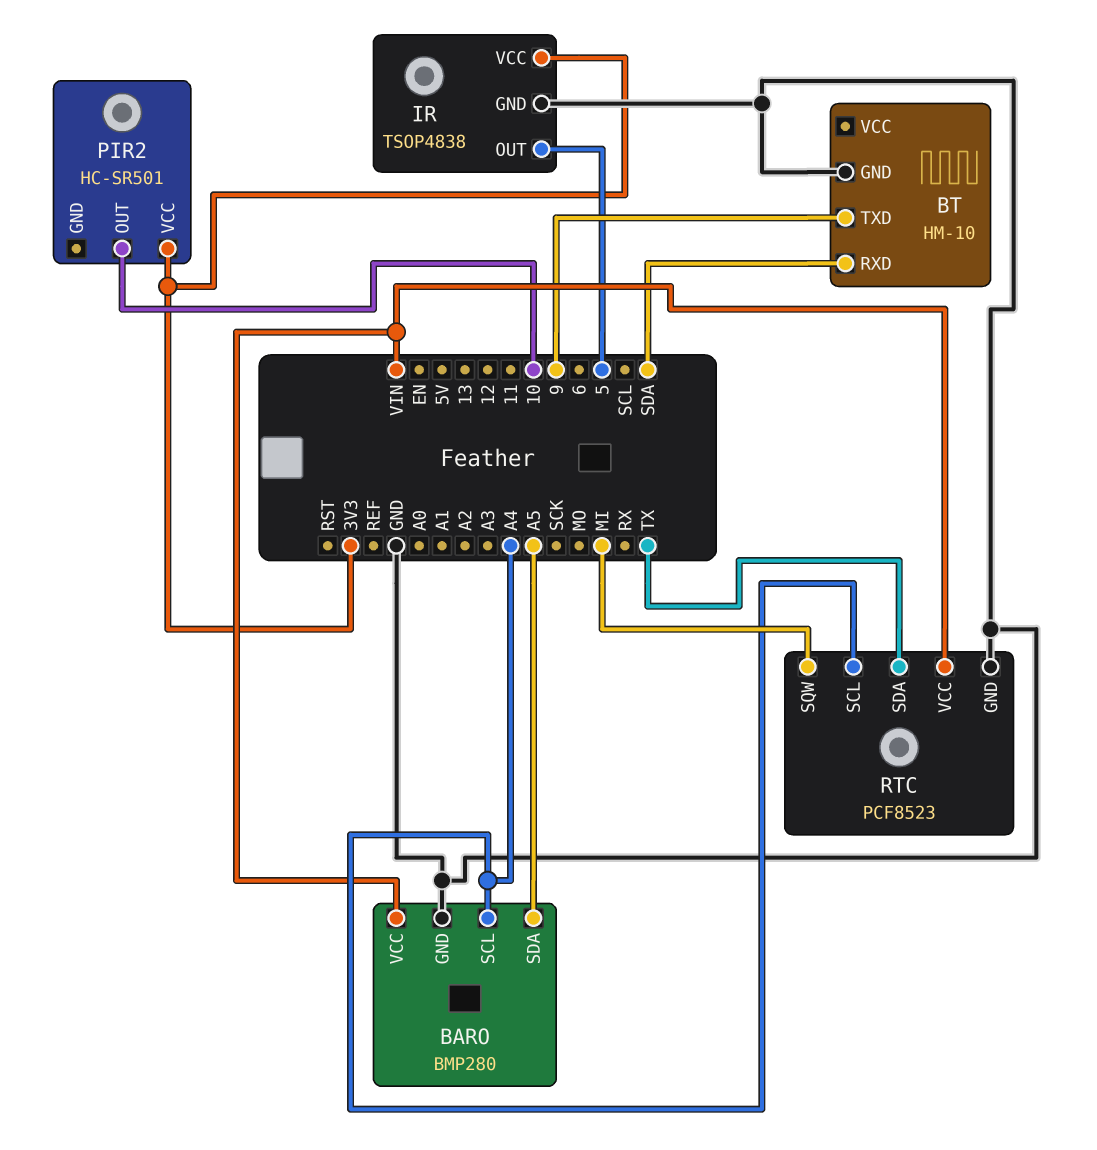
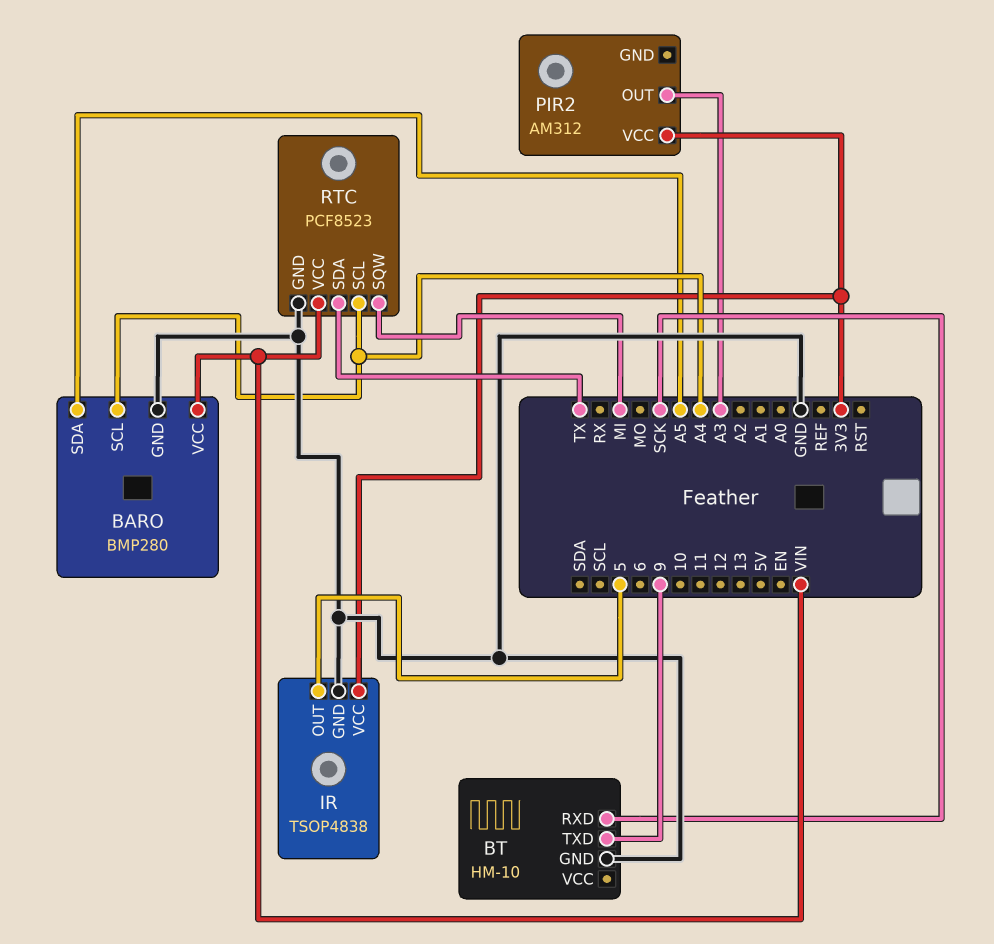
BT pin RXD: SDA -> SCK
PIR2: HC-SR501 -> AM312
PIR2 pin OUT: 10 -> A3

